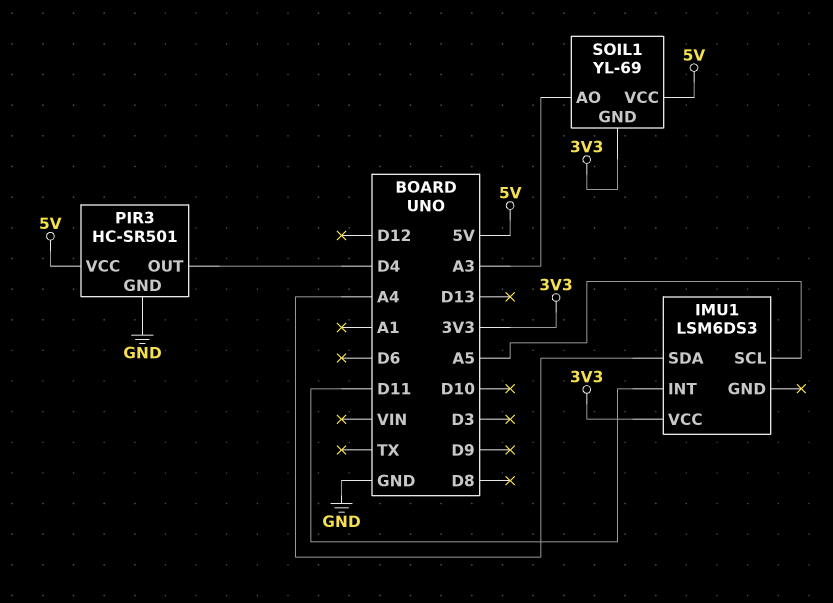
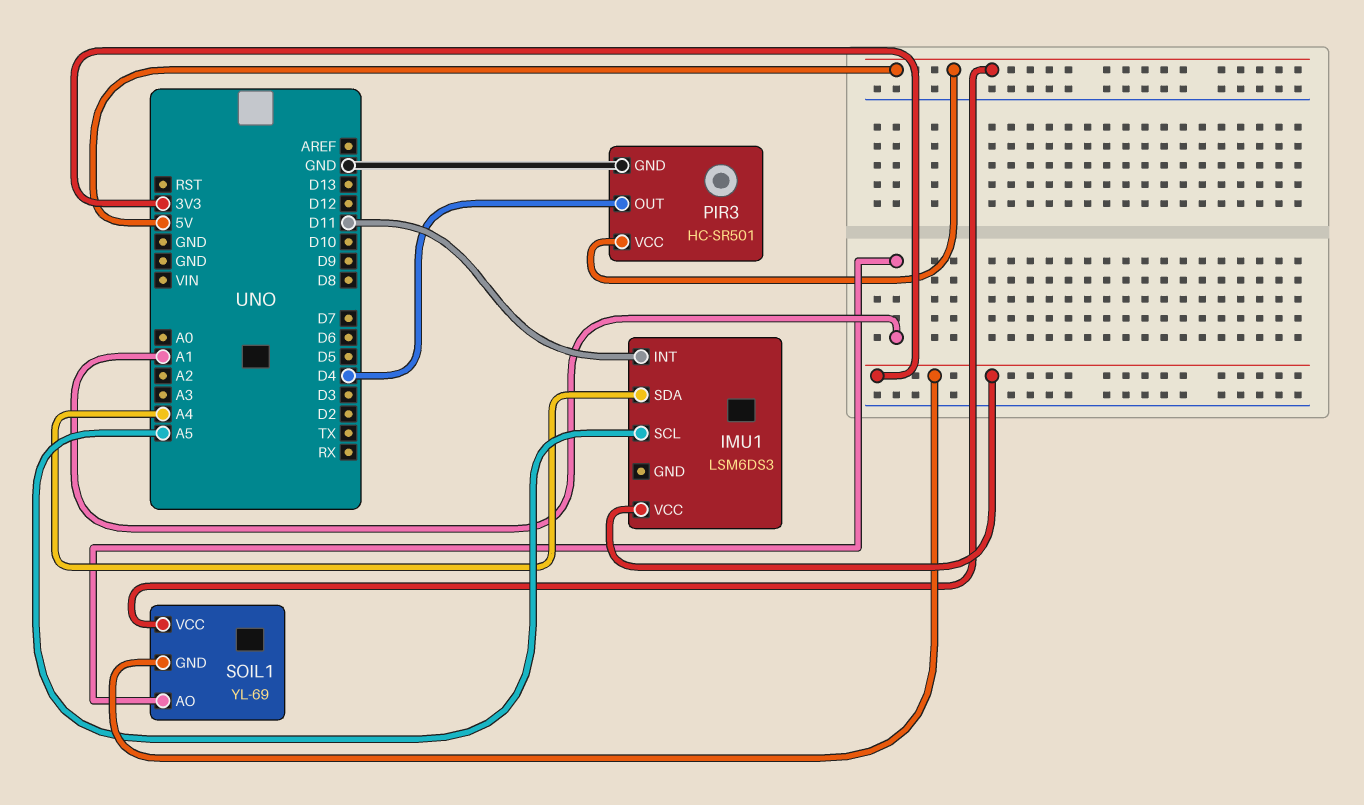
SOIL1 pin AO: A3 -> A1

